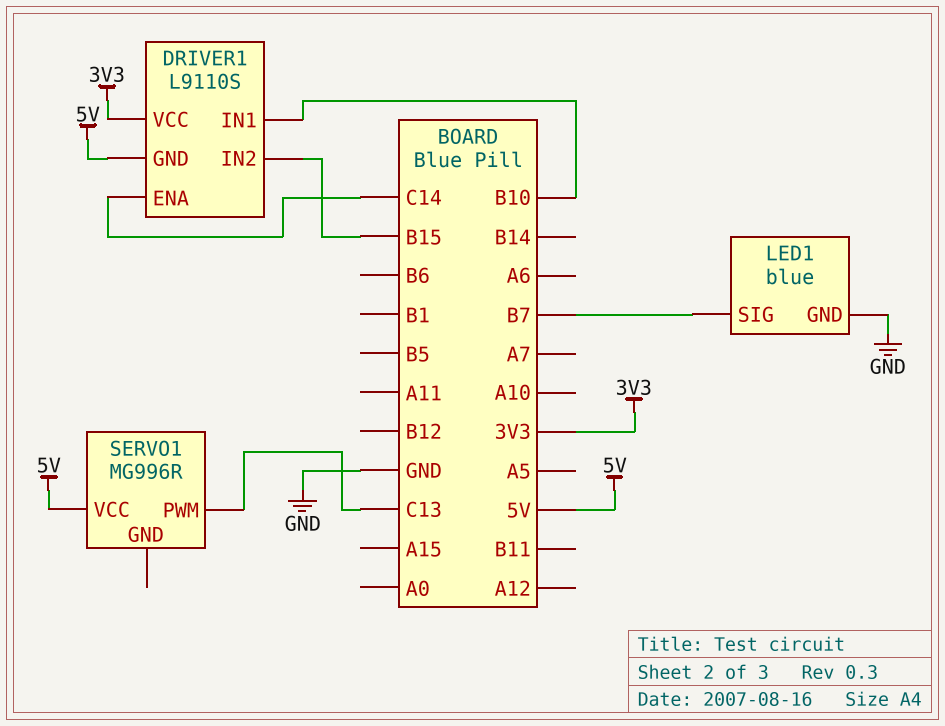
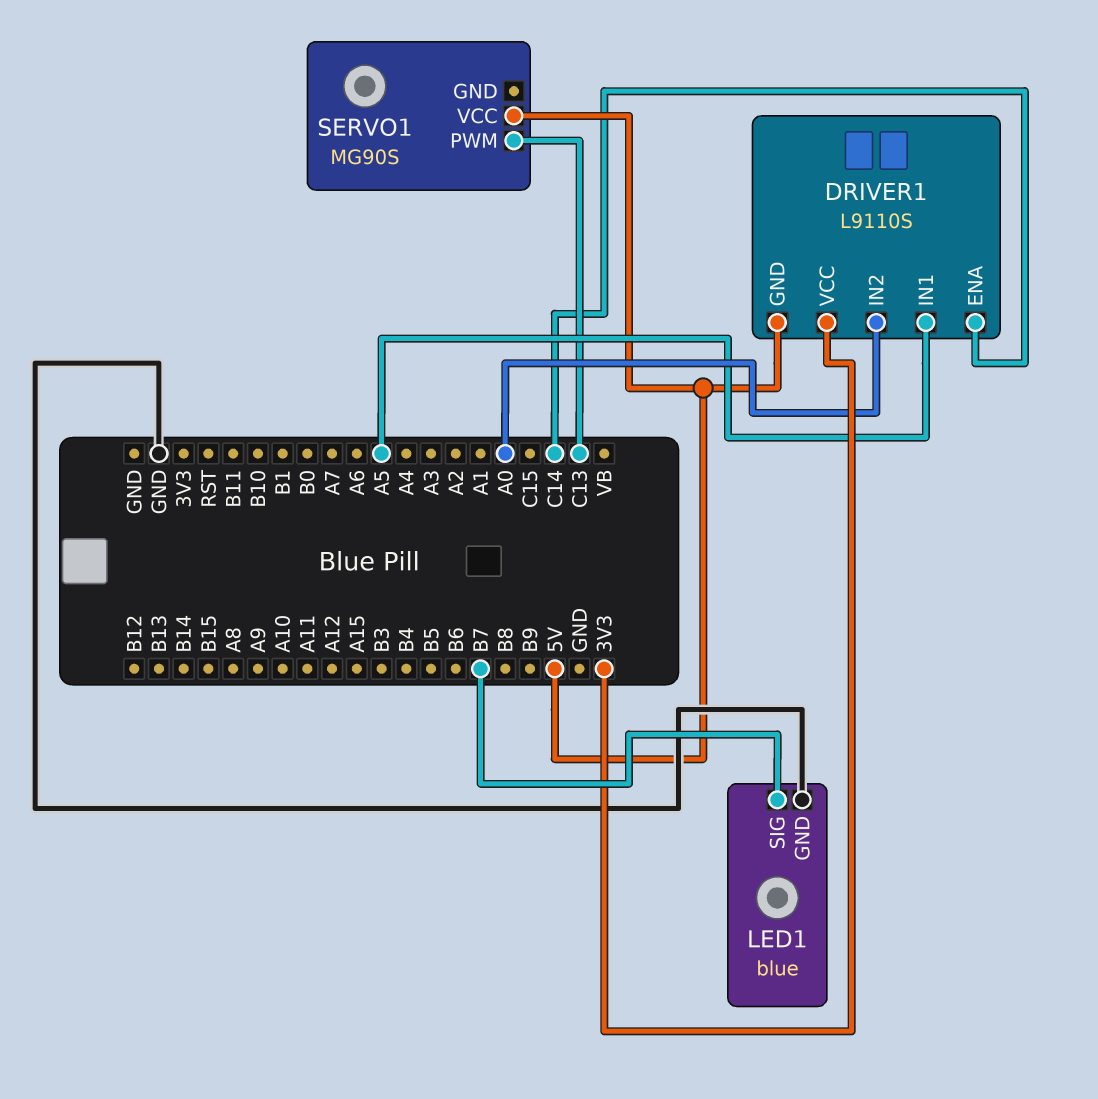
DRIVER1 pin IN1: B10 -> A5
DRIVER1 pin IN2: B15 -> A0
SERVO1: MG996R -> MG90S

